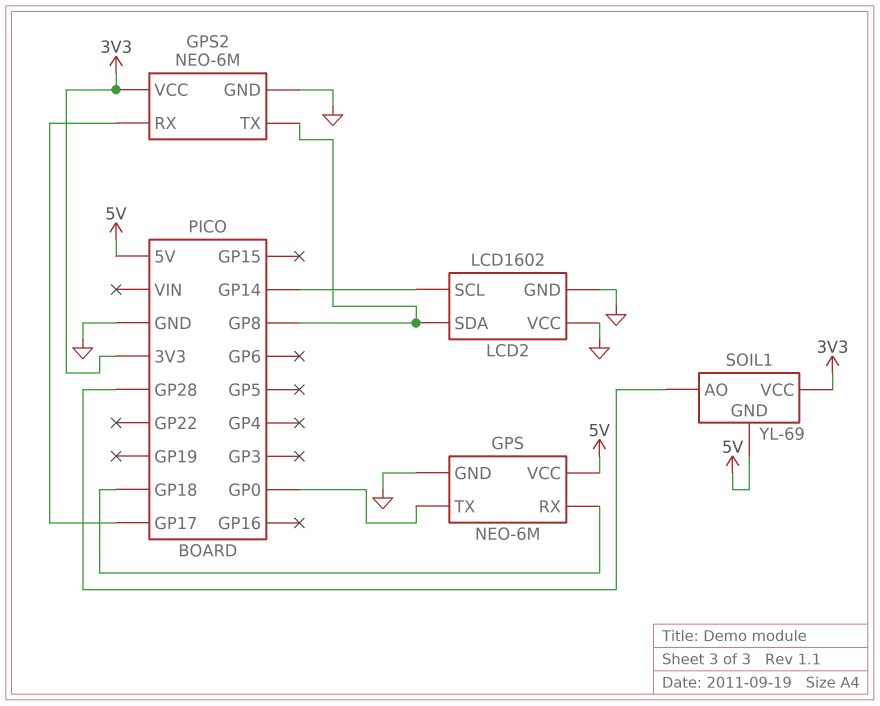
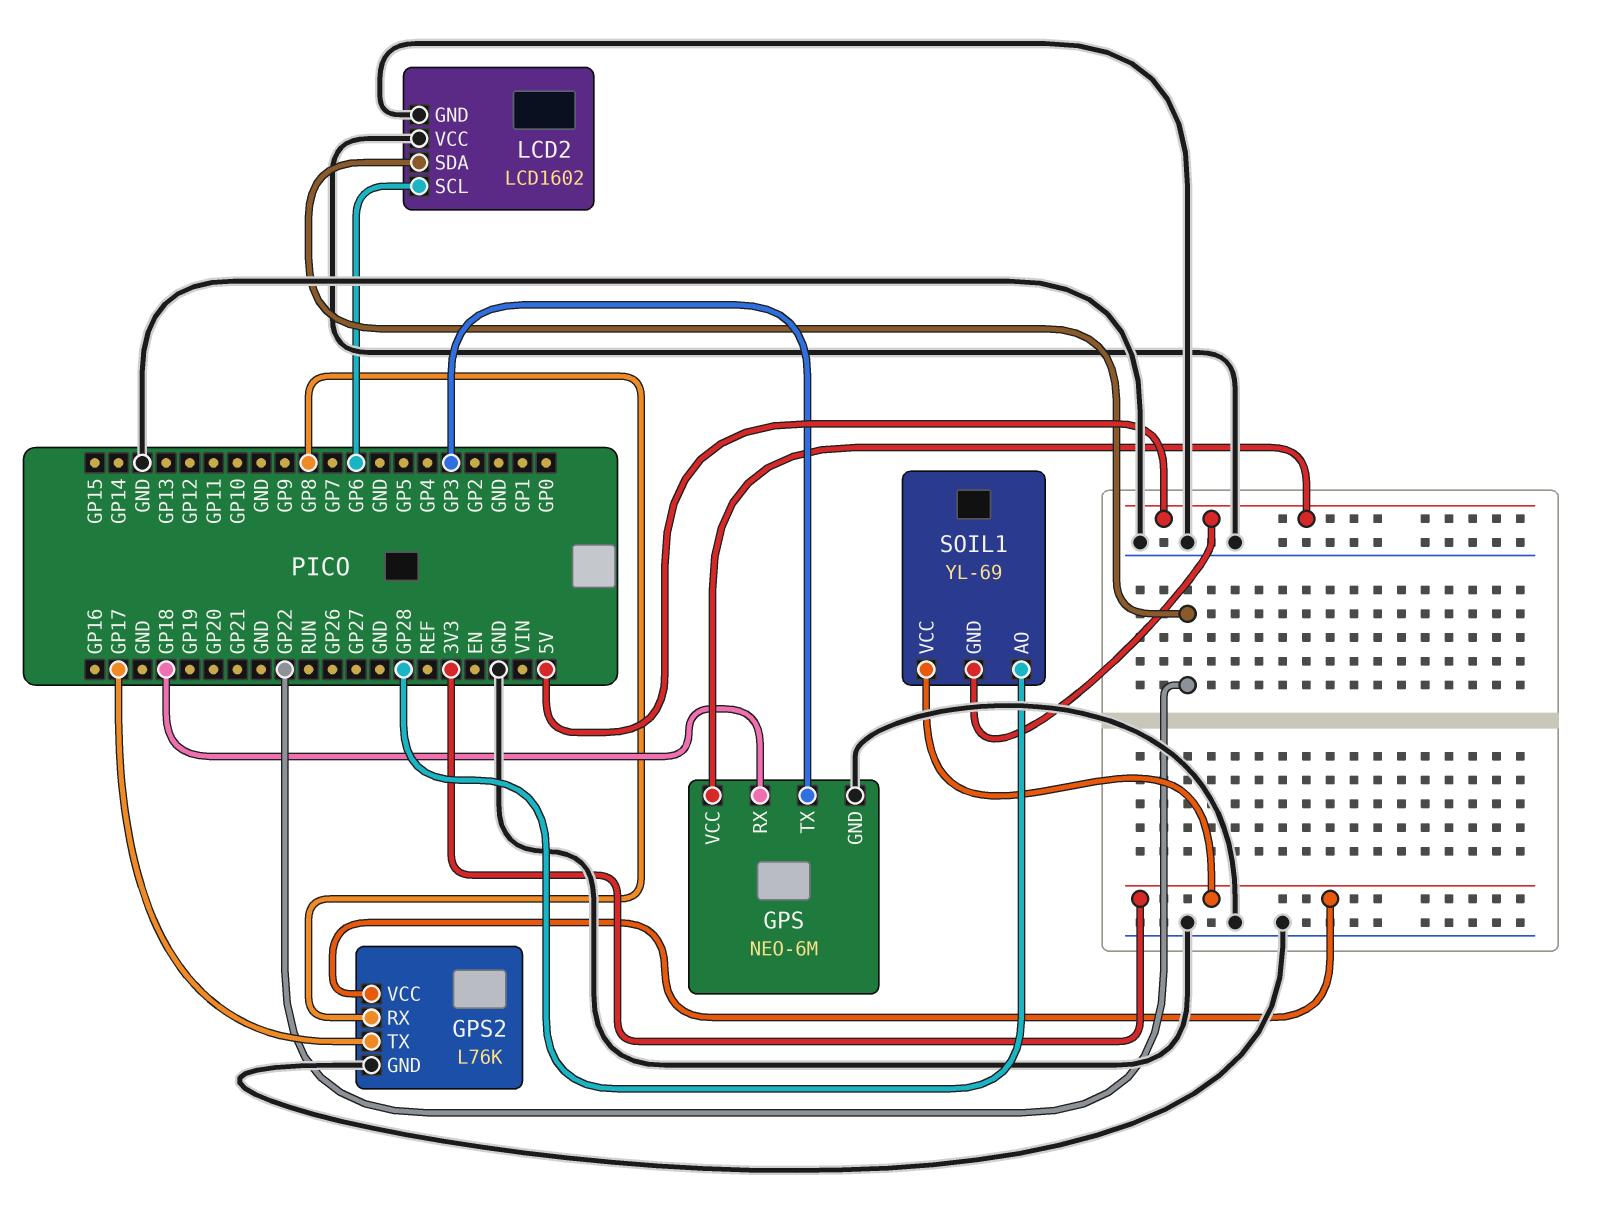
GPS pin TX: GP0 -> GP3
GPS2: NEO-6M -> L76K
GPS2 pin RX: GP17 -> GP8
GPS2 pin TX: GP8 -> GP17
LCD2 pin SCL: GP14 -> GP6
LCD2 pin SDA: GP8 -> GP22

